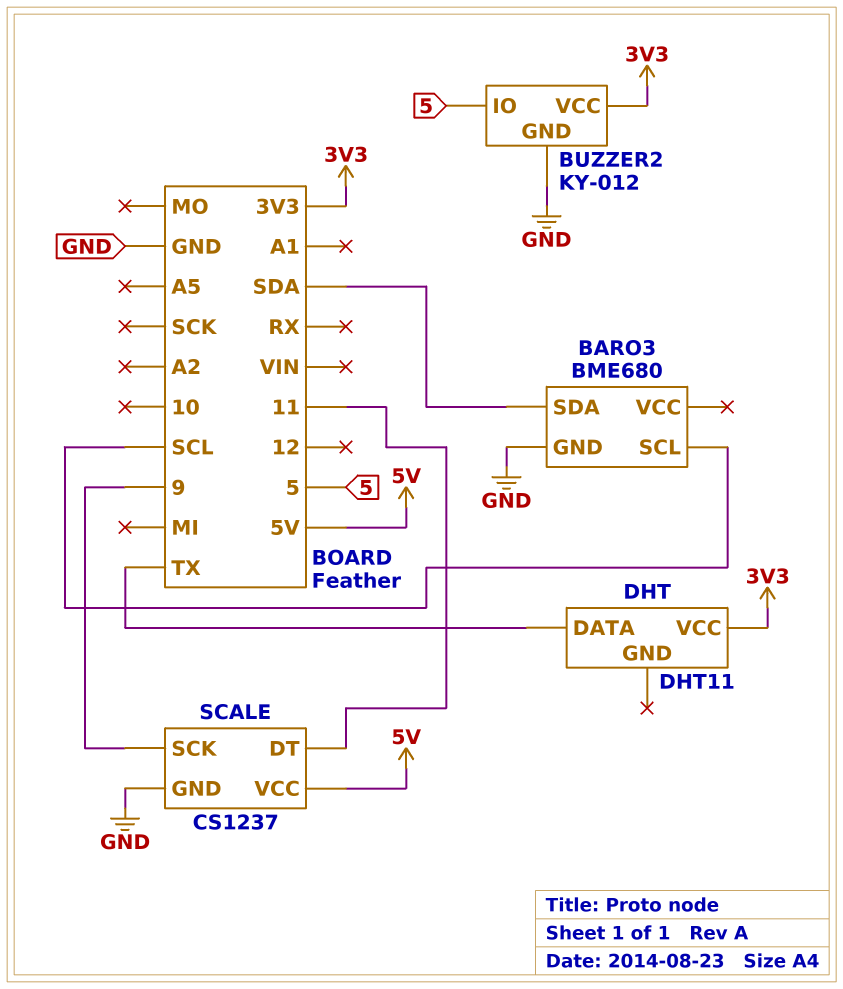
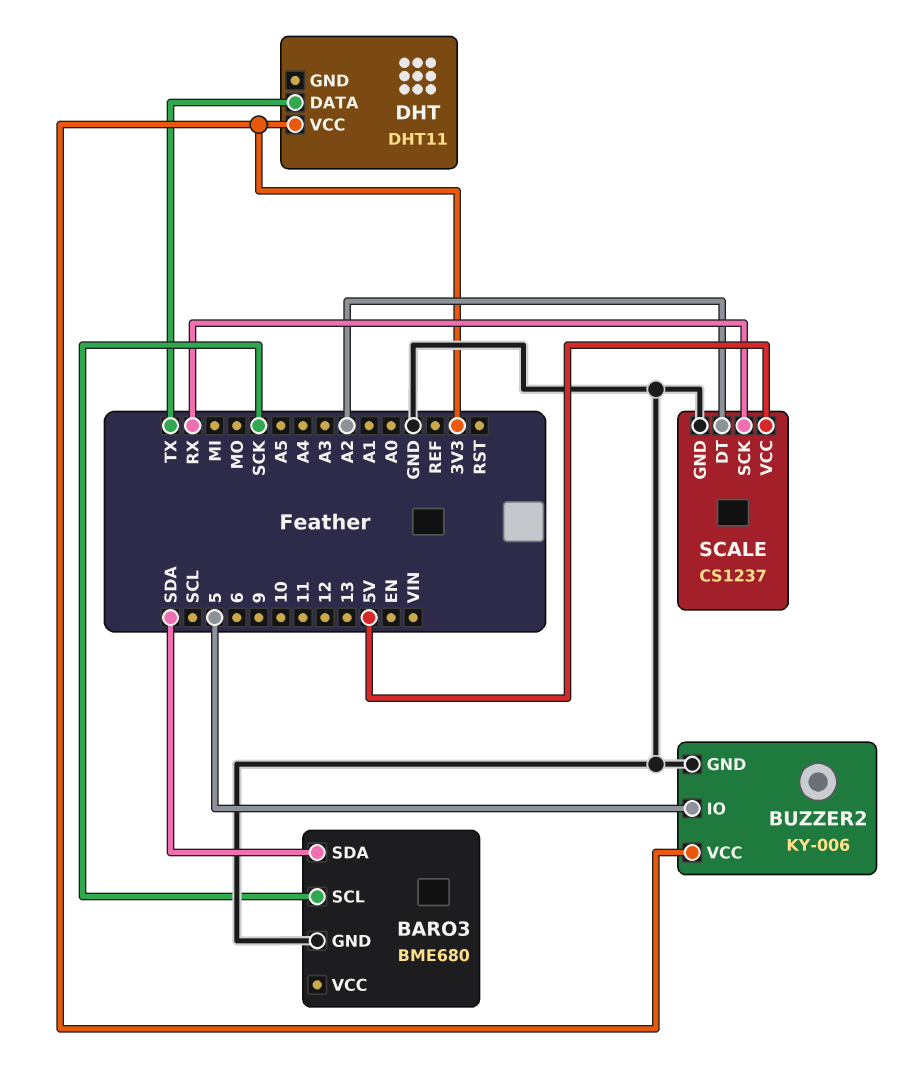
BARO3 pin SCL: SCL -> SCK
BUZZER2: KY-012 -> KY-006
SCALE pin DT: 11 -> A2
SCALE pin SCK: 9 -> RX

